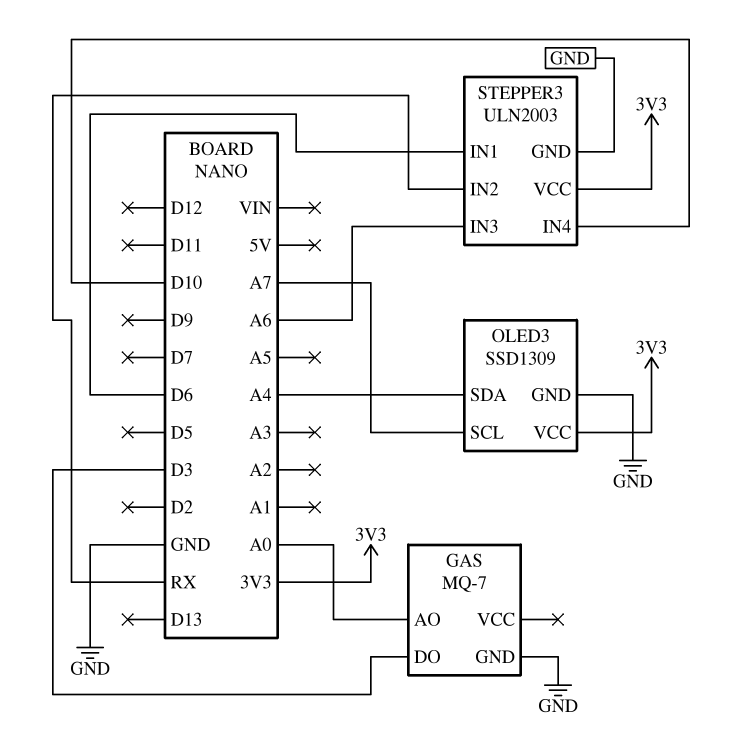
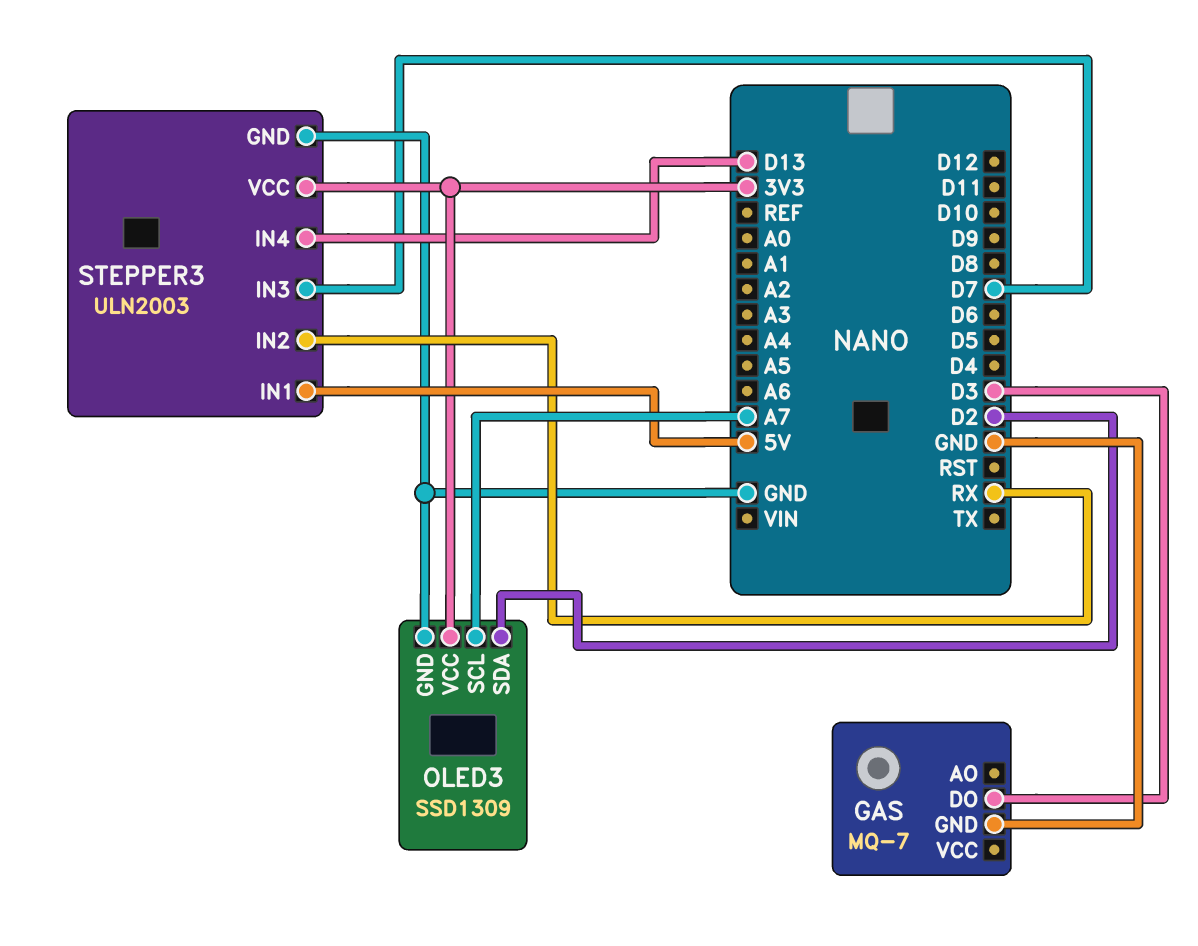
GAS pin AO: A0 -> none
OLED3 pin SDA: A4 -> D2
STEPPER3 pin IN1: D6 -> 5V
STEPPER3 pin IN3: A6 -> D7
STEPPER3 pin IN4: D10 -> D13

